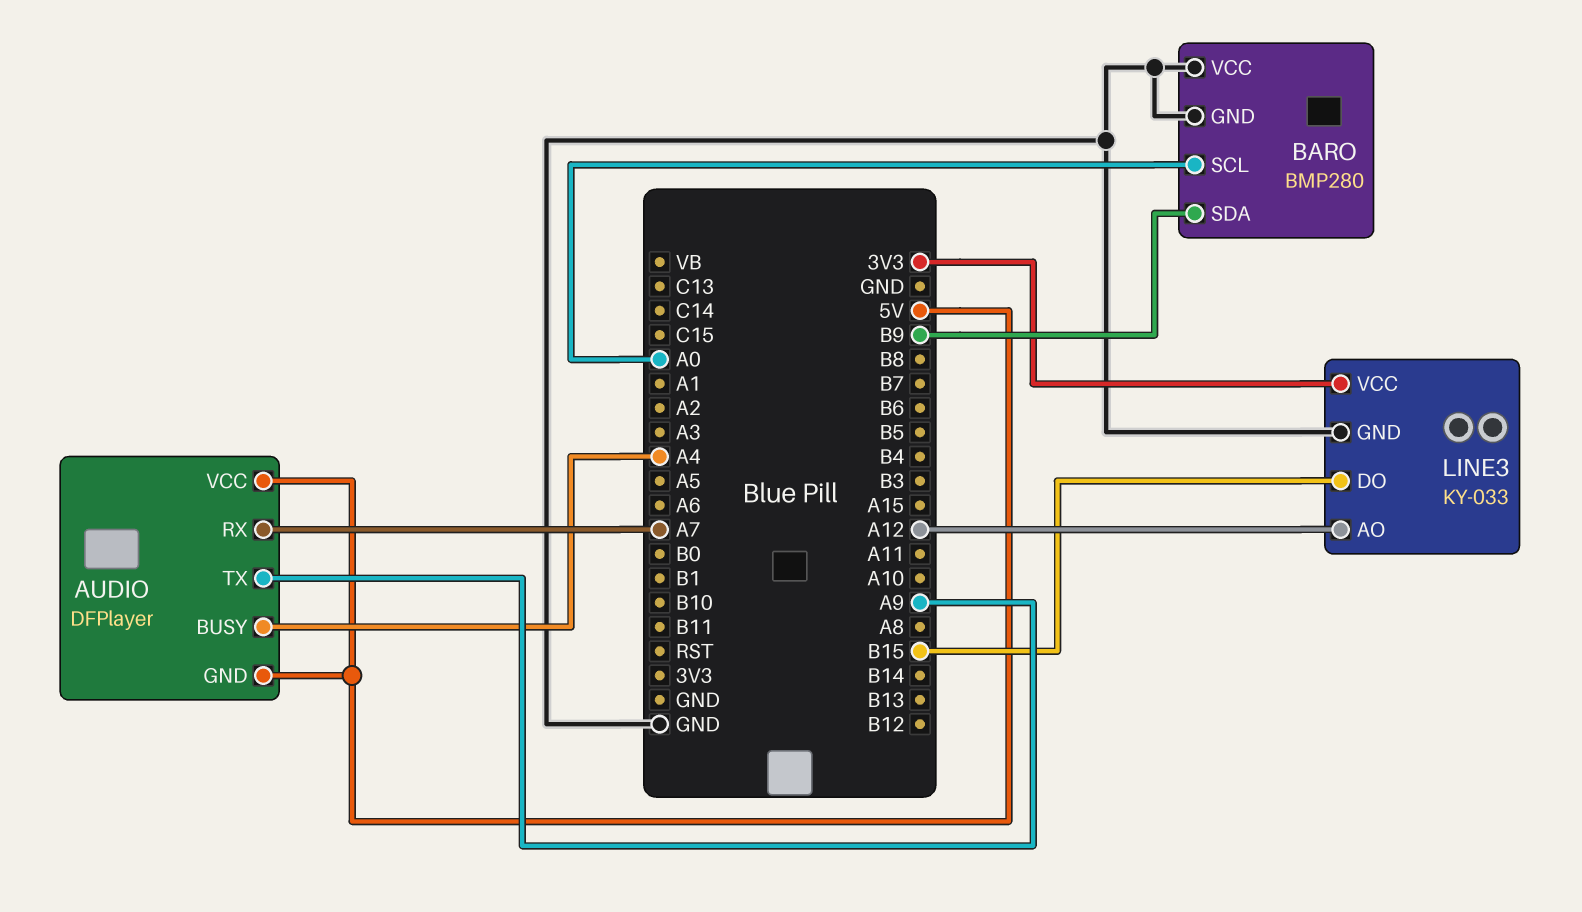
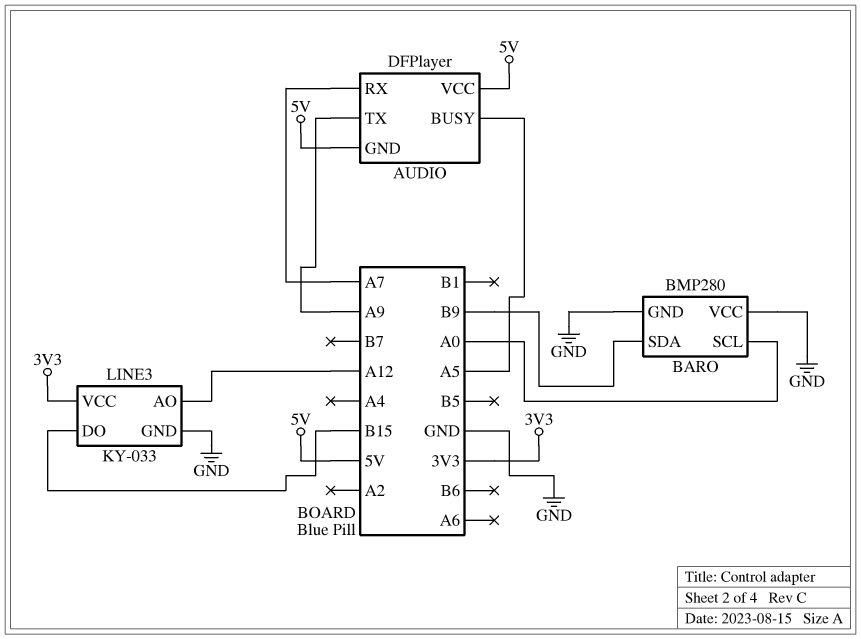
AUDIO pin BUSY: A4 -> A5

